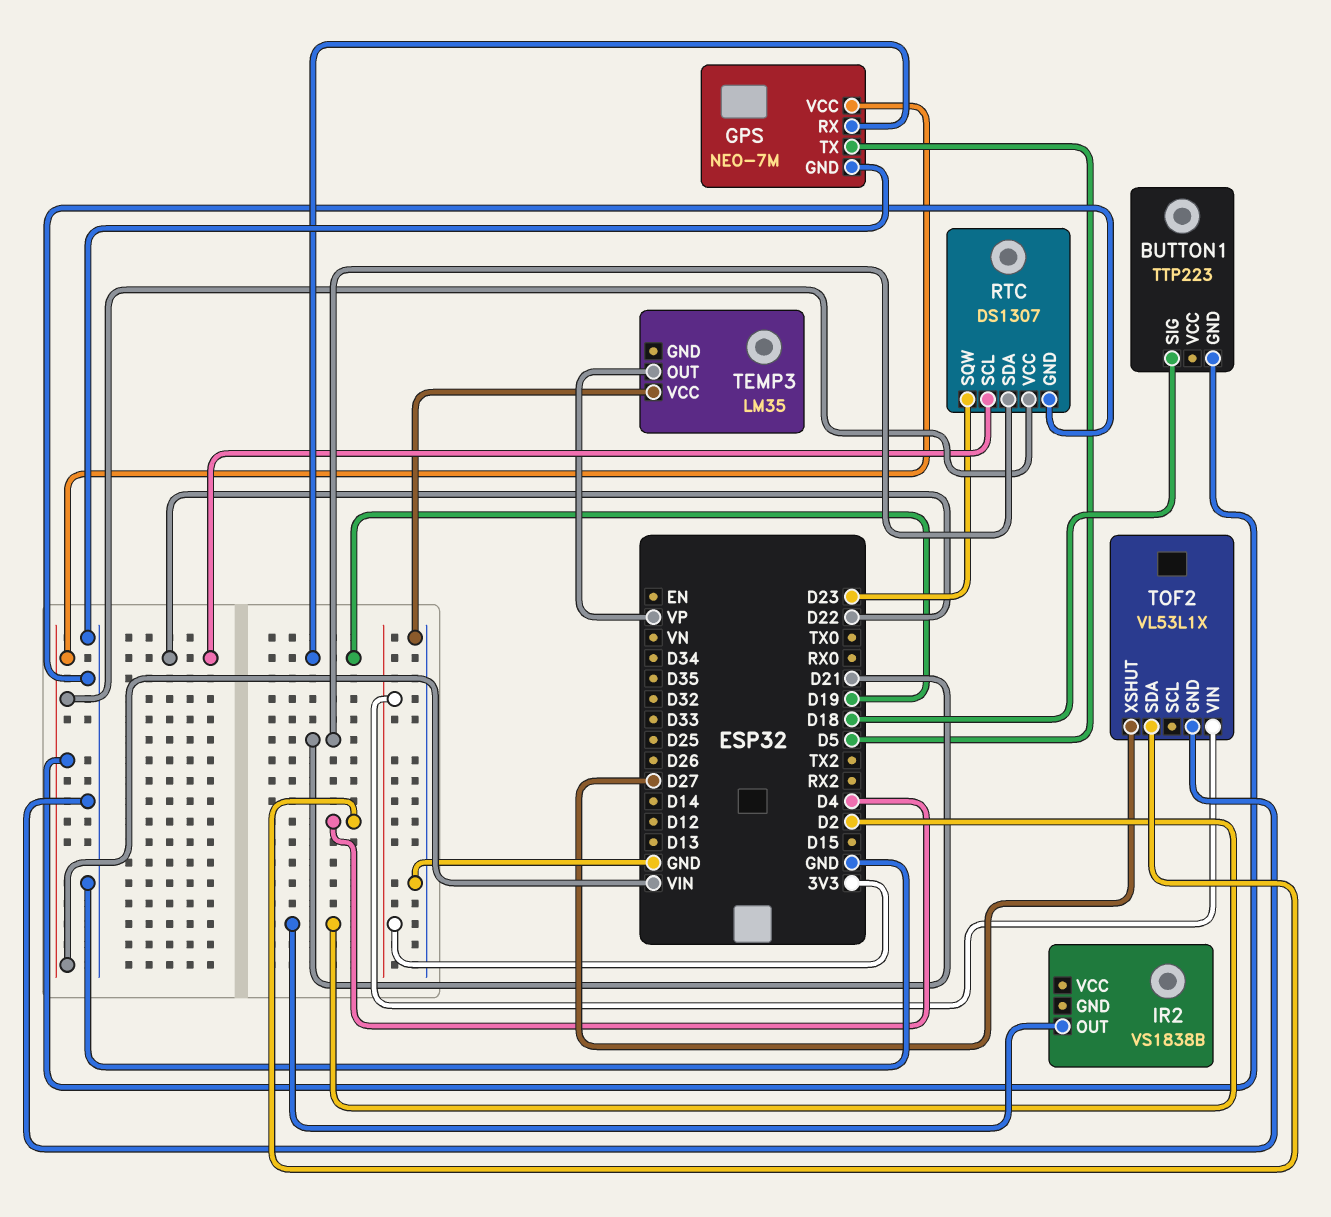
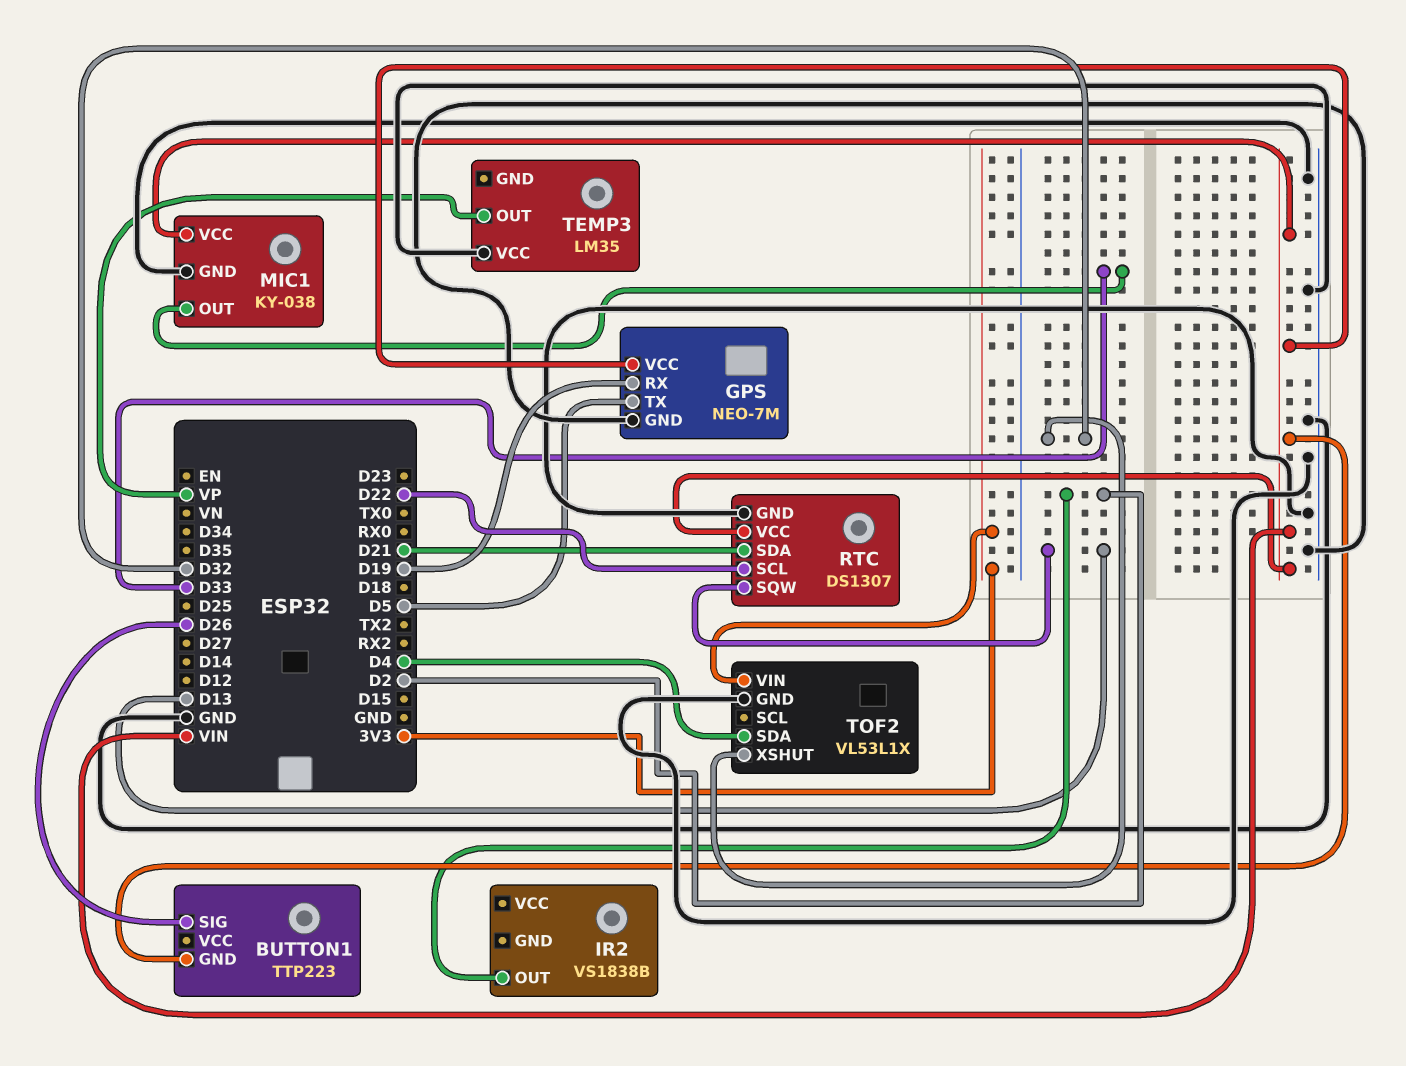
BUTTON1 pin SIG: D18 -> D26
MIC1: none -> KY-038
MIC1 pin GND: none -> GND
MIC1 pin OUT: none -> D33
MIC1 pin VCC: none -> VIN
RTC pin SQW: D23 -> D13
TOF2 pin XSHUT: D27 -> D32

